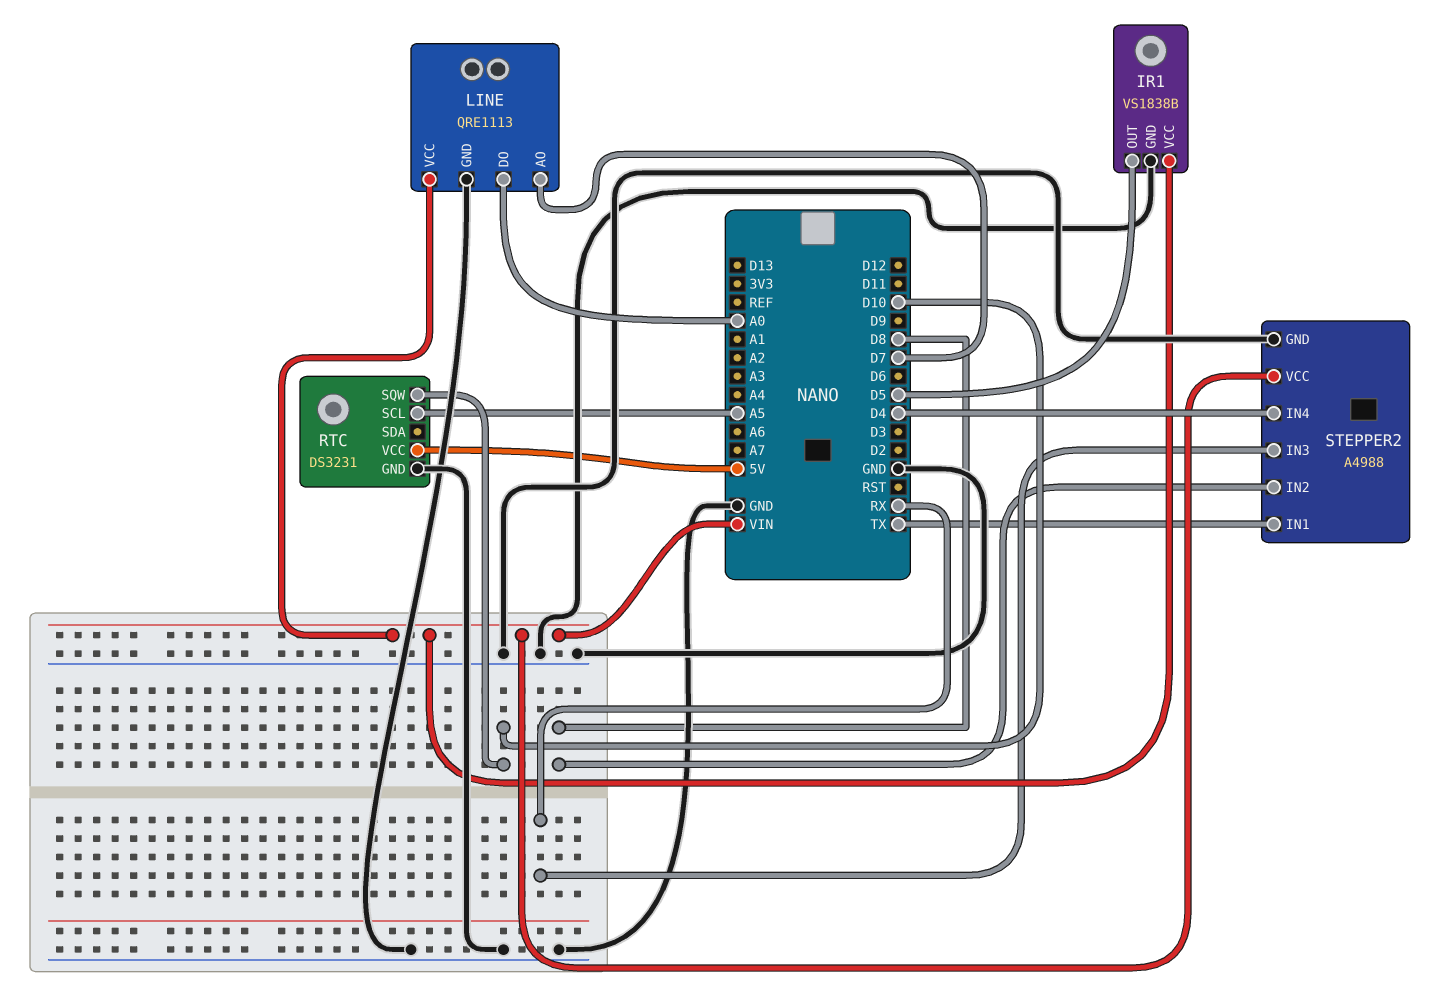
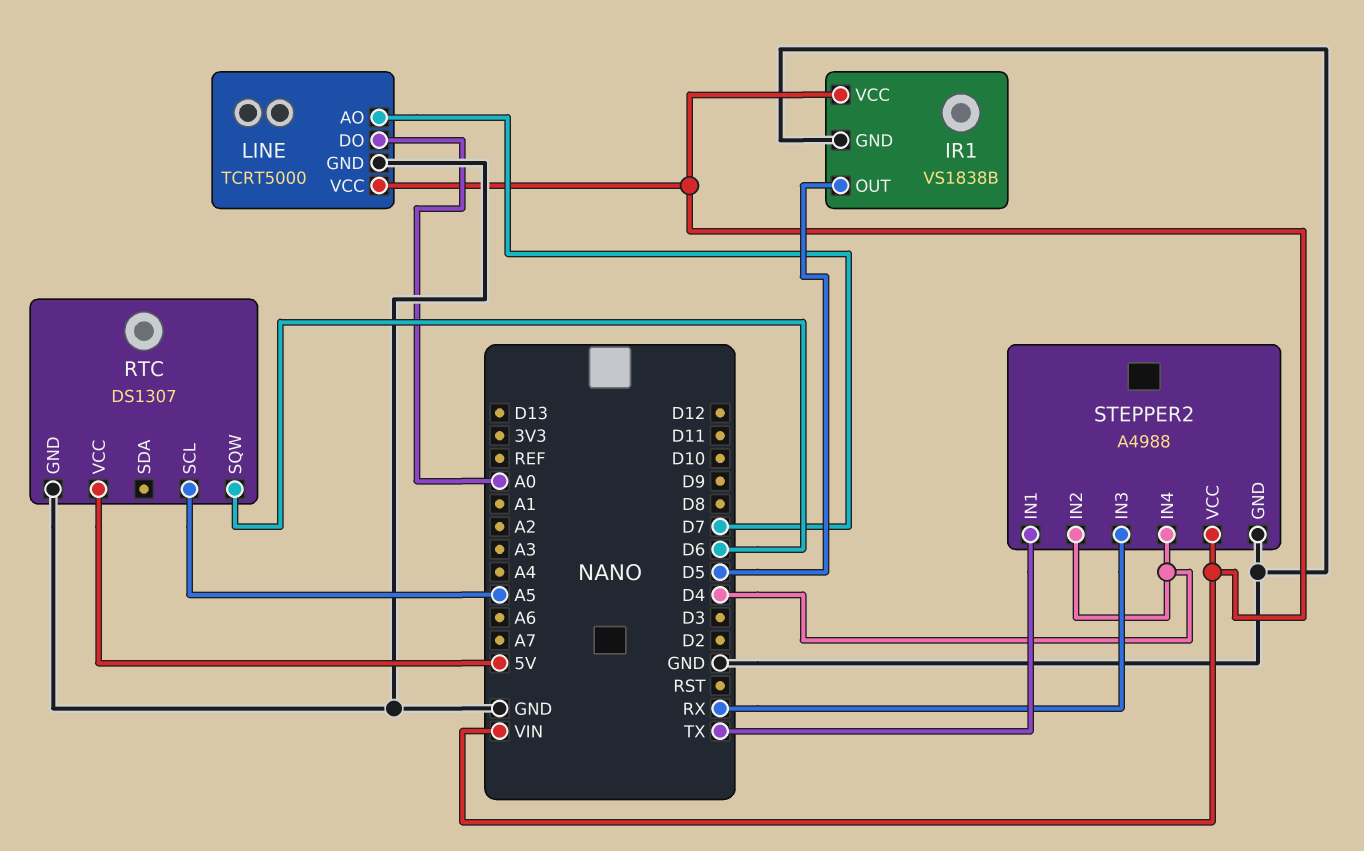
LINE: QRE1113 -> TCRT5000
RTC: DS3231 -> DS1307
RTC pin SQW: D10 -> D6
STEPPER2 pin IN2: D8 -> D4

